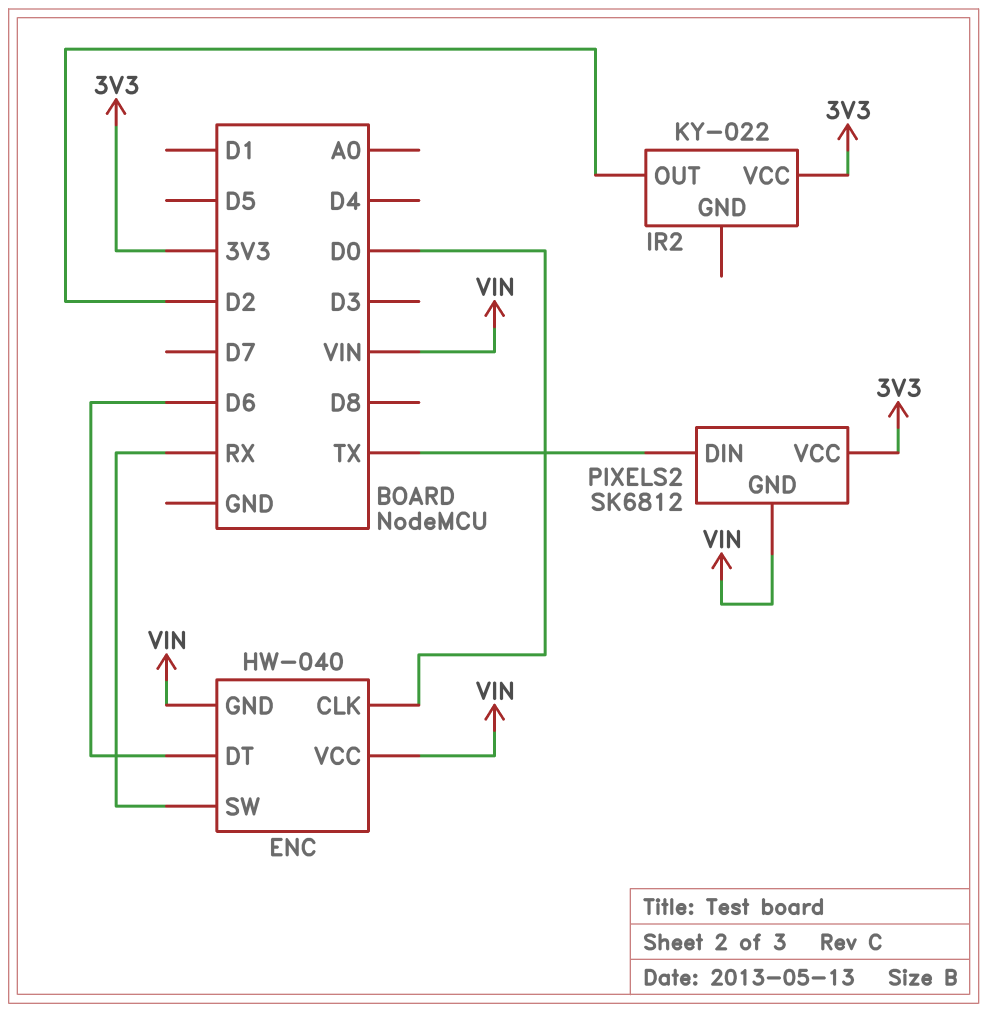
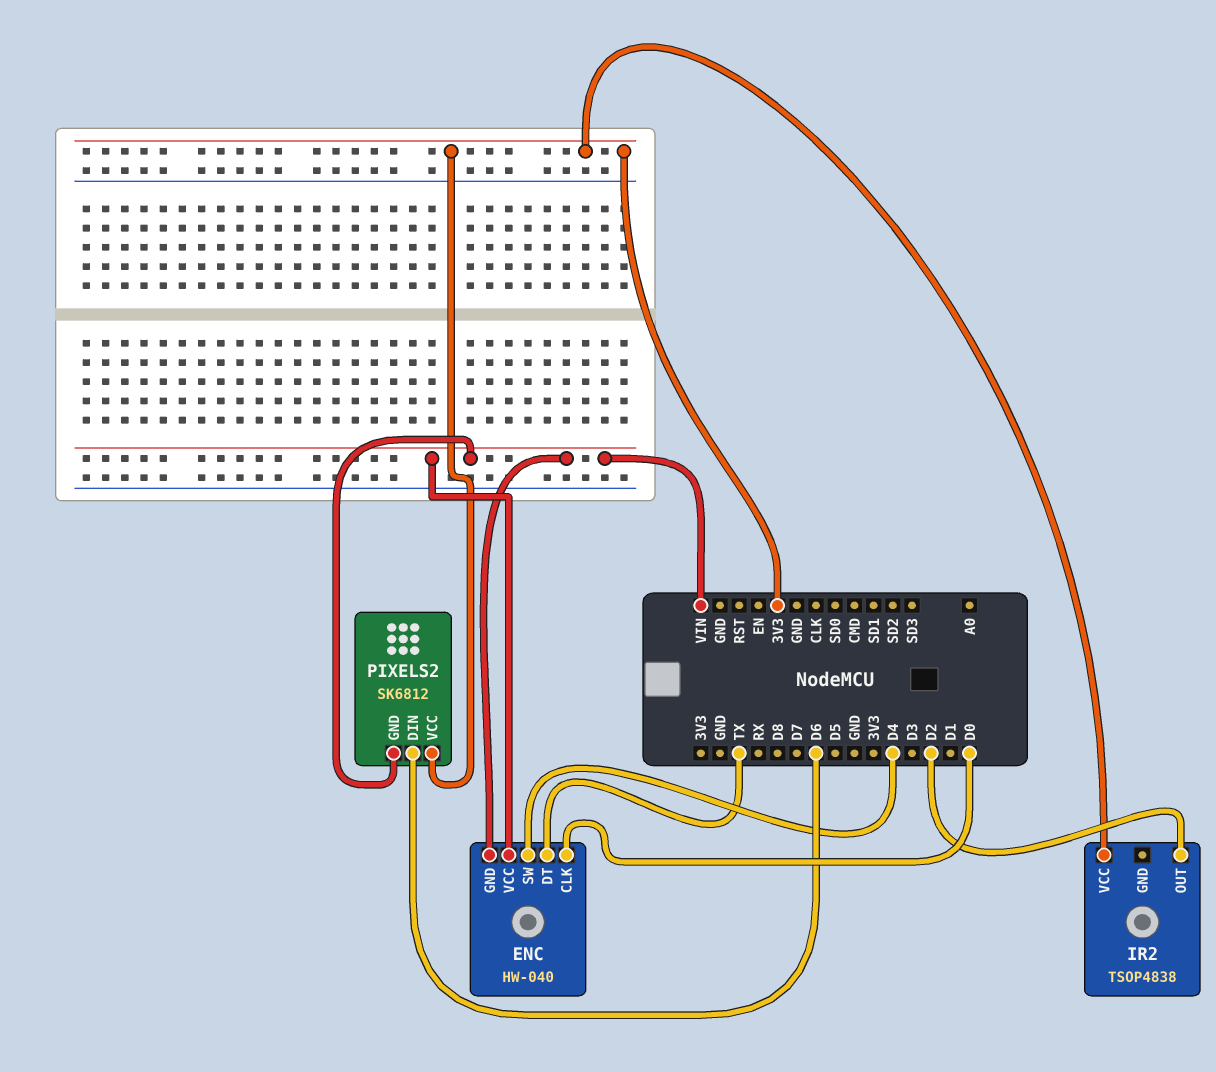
ENC pin DT: D6 -> TX
ENC pin SW: RX -> D4
IR2: KY-022 -> TSOP4838
PIXELS2 pin DIN: TX -> D6

